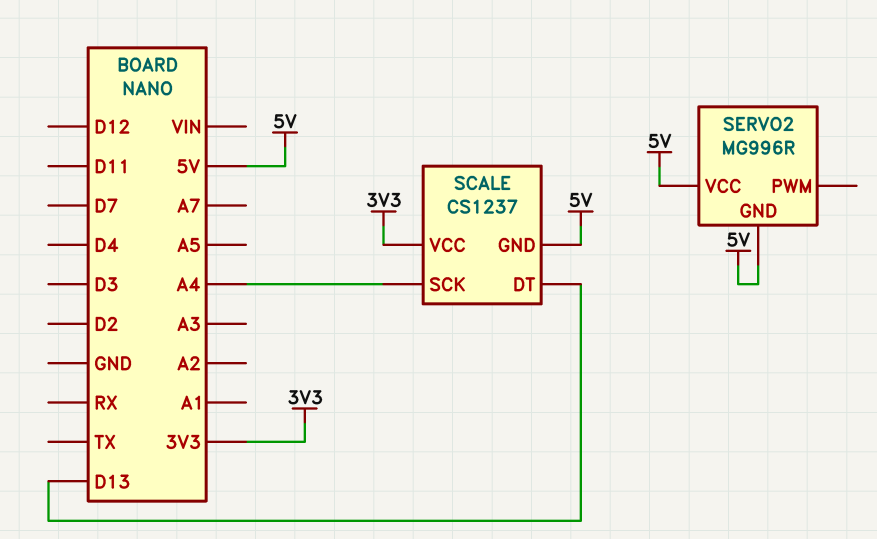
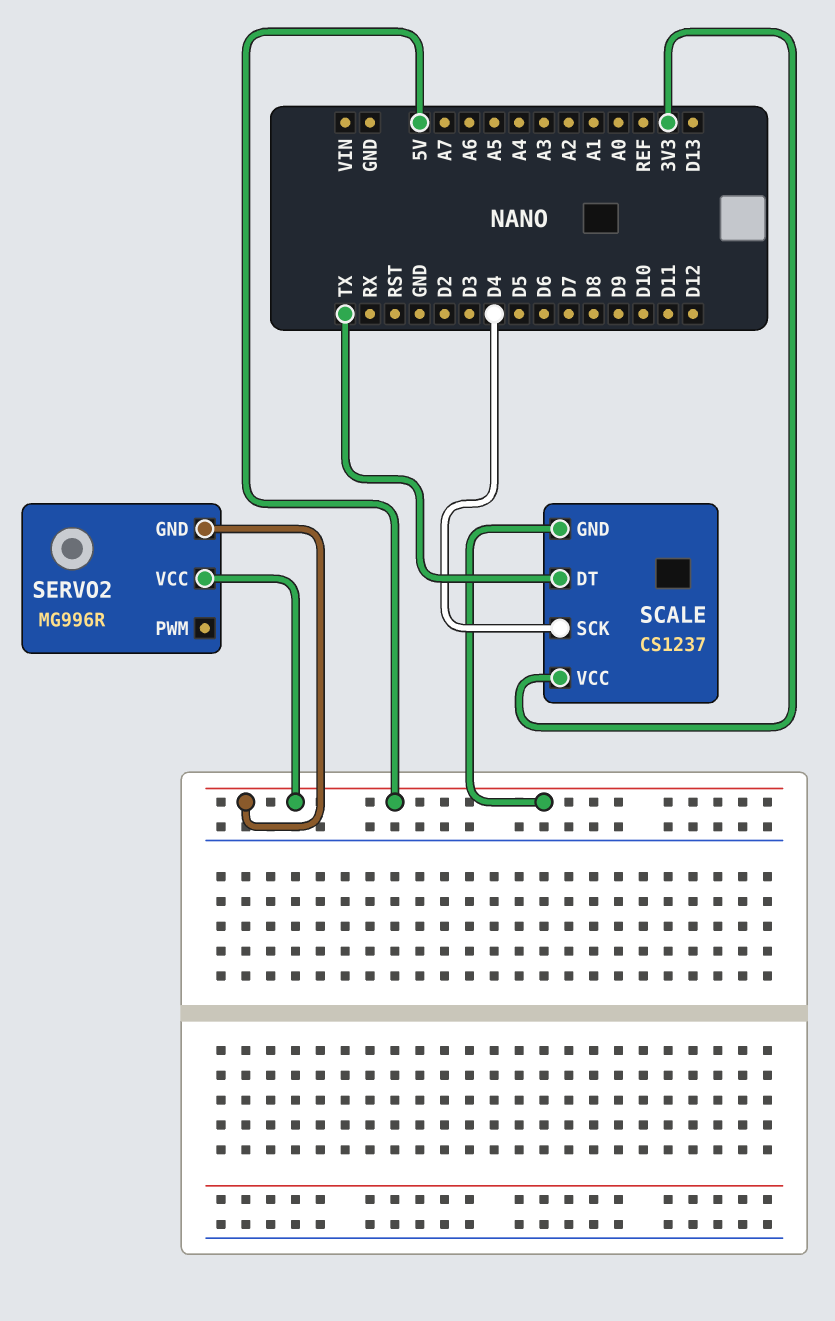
SCALE pin DT: D13 -> TX
SCALE pin SCK: A4 -> D4

